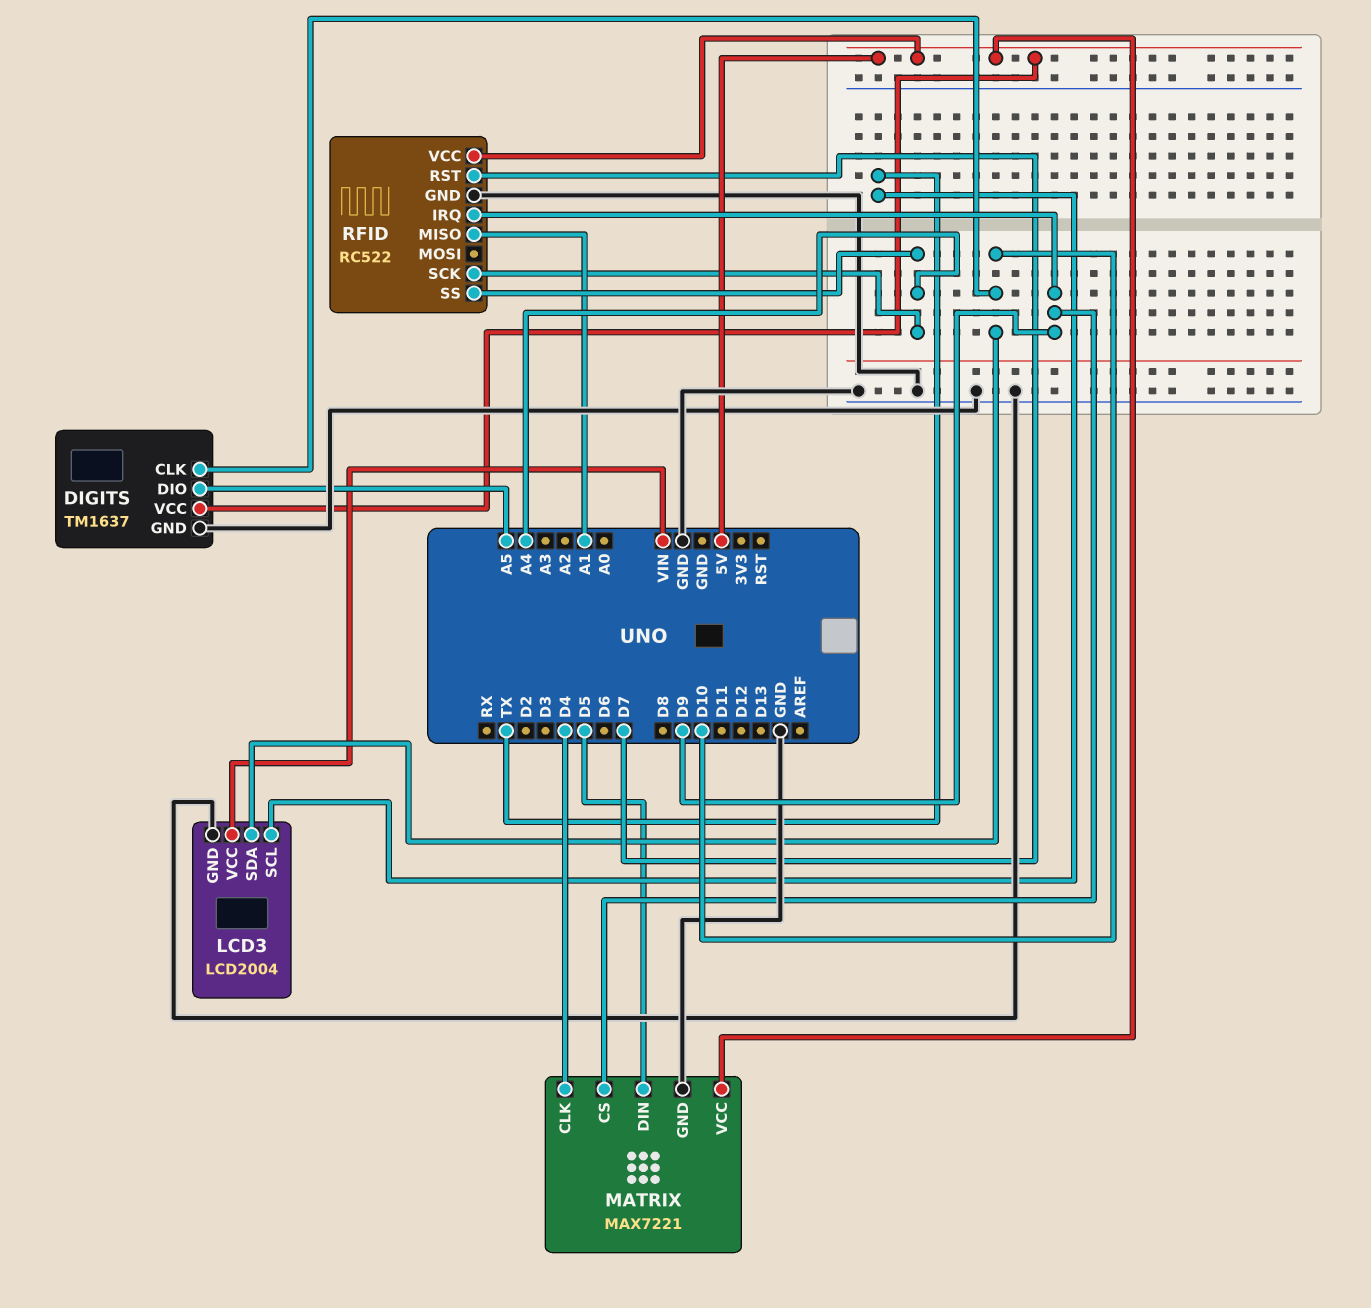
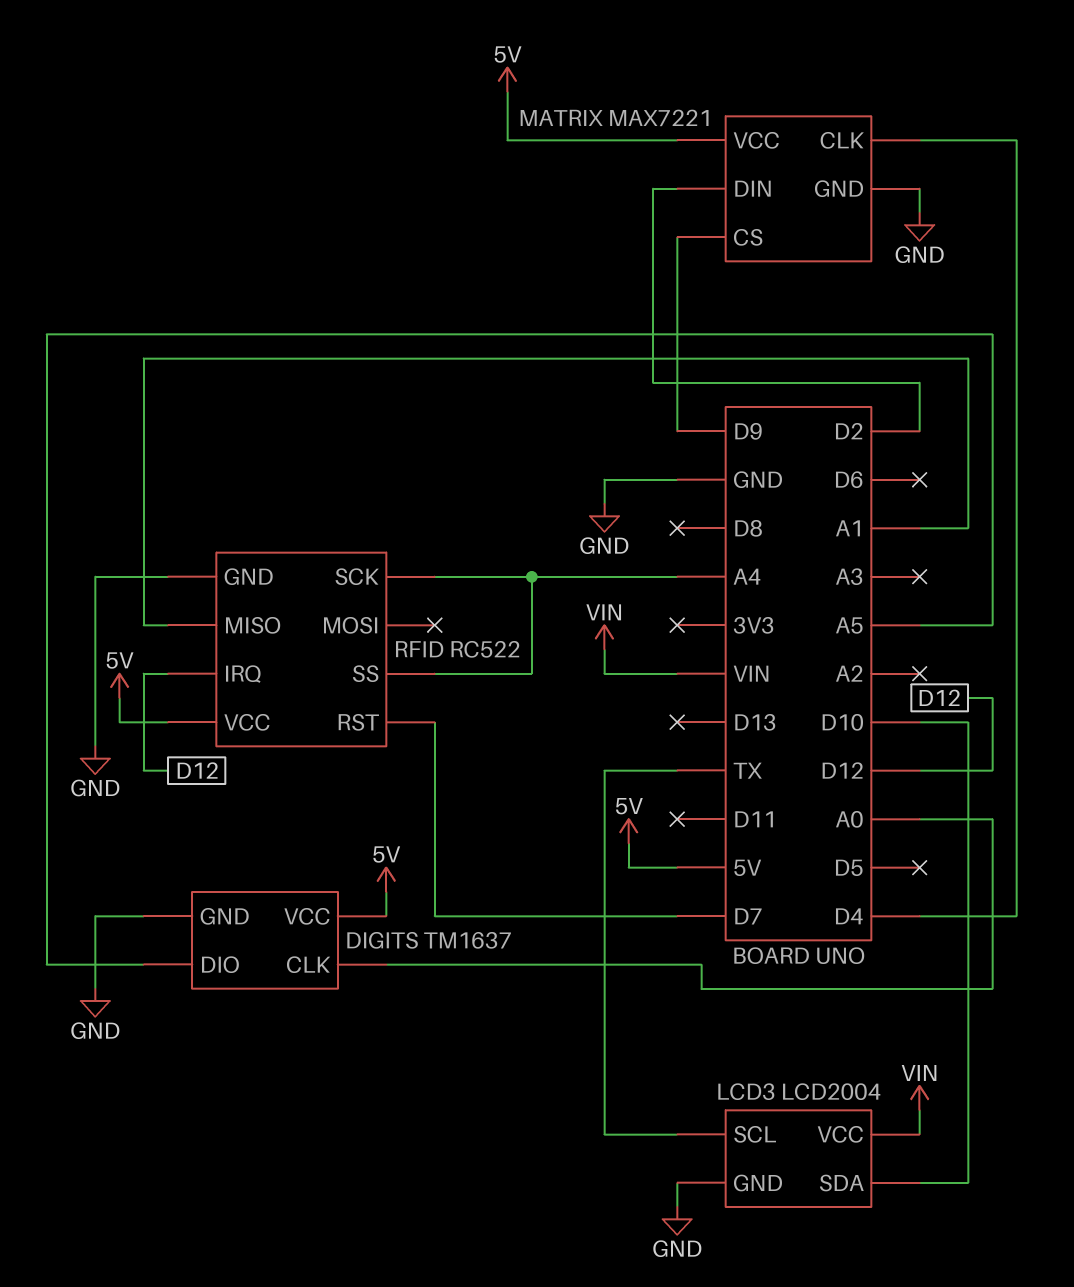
DIGITS pin CLK: D10 -> A0
MATRIX pin DIN: D5 -> D2
RFID pin IRQ: D9 -> D12

